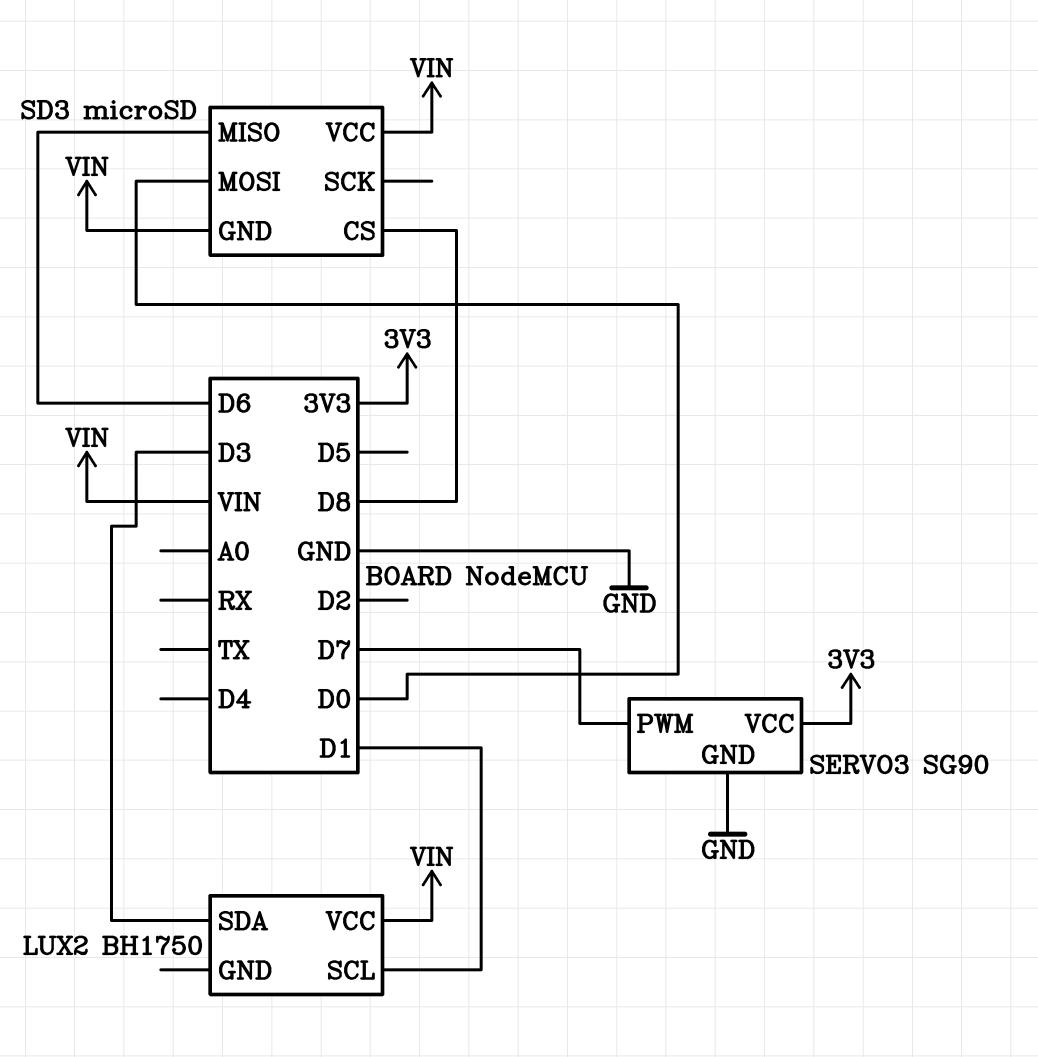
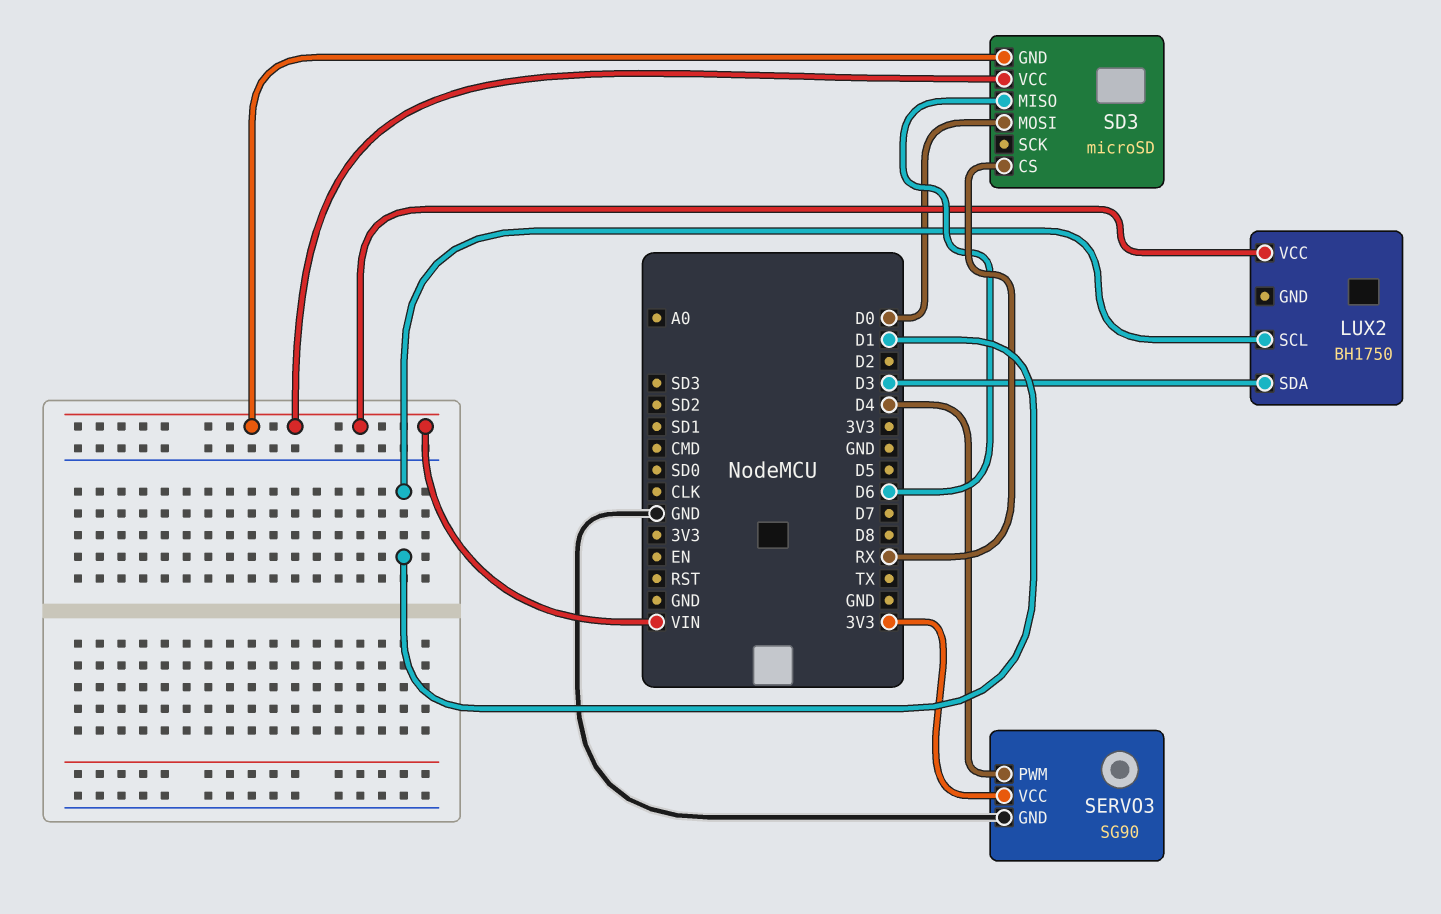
SD3 pin CS: D8 -> RX
SERVO3 pin PWM: D7 -> D4

